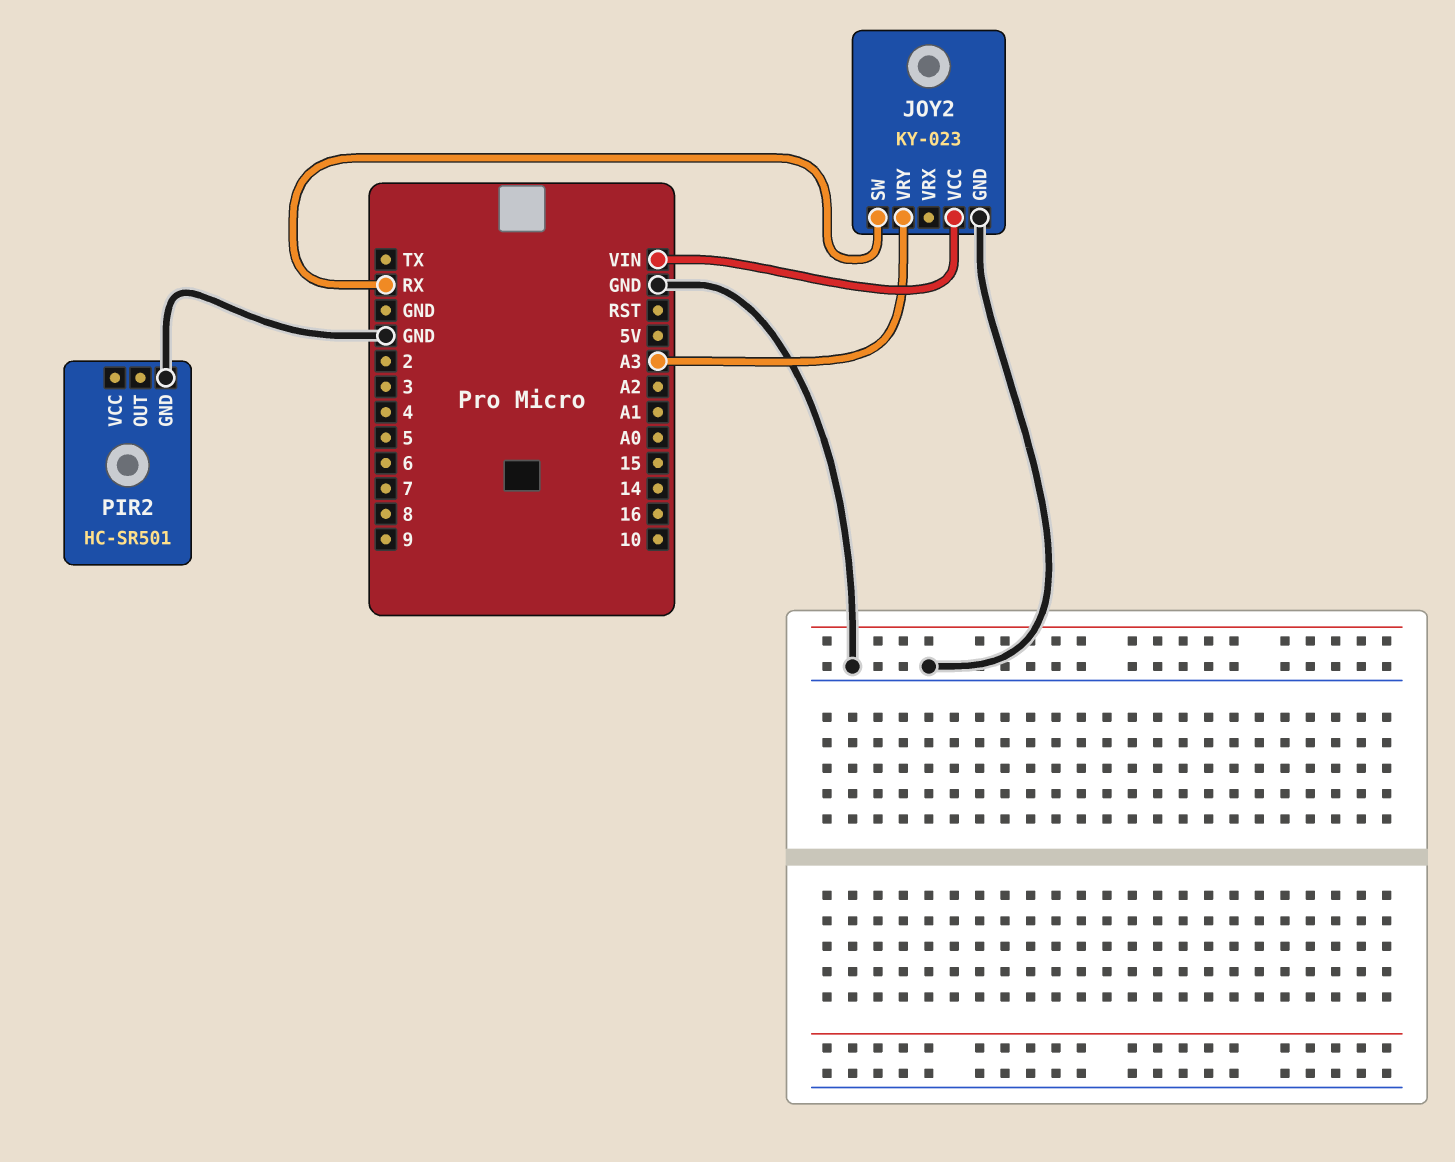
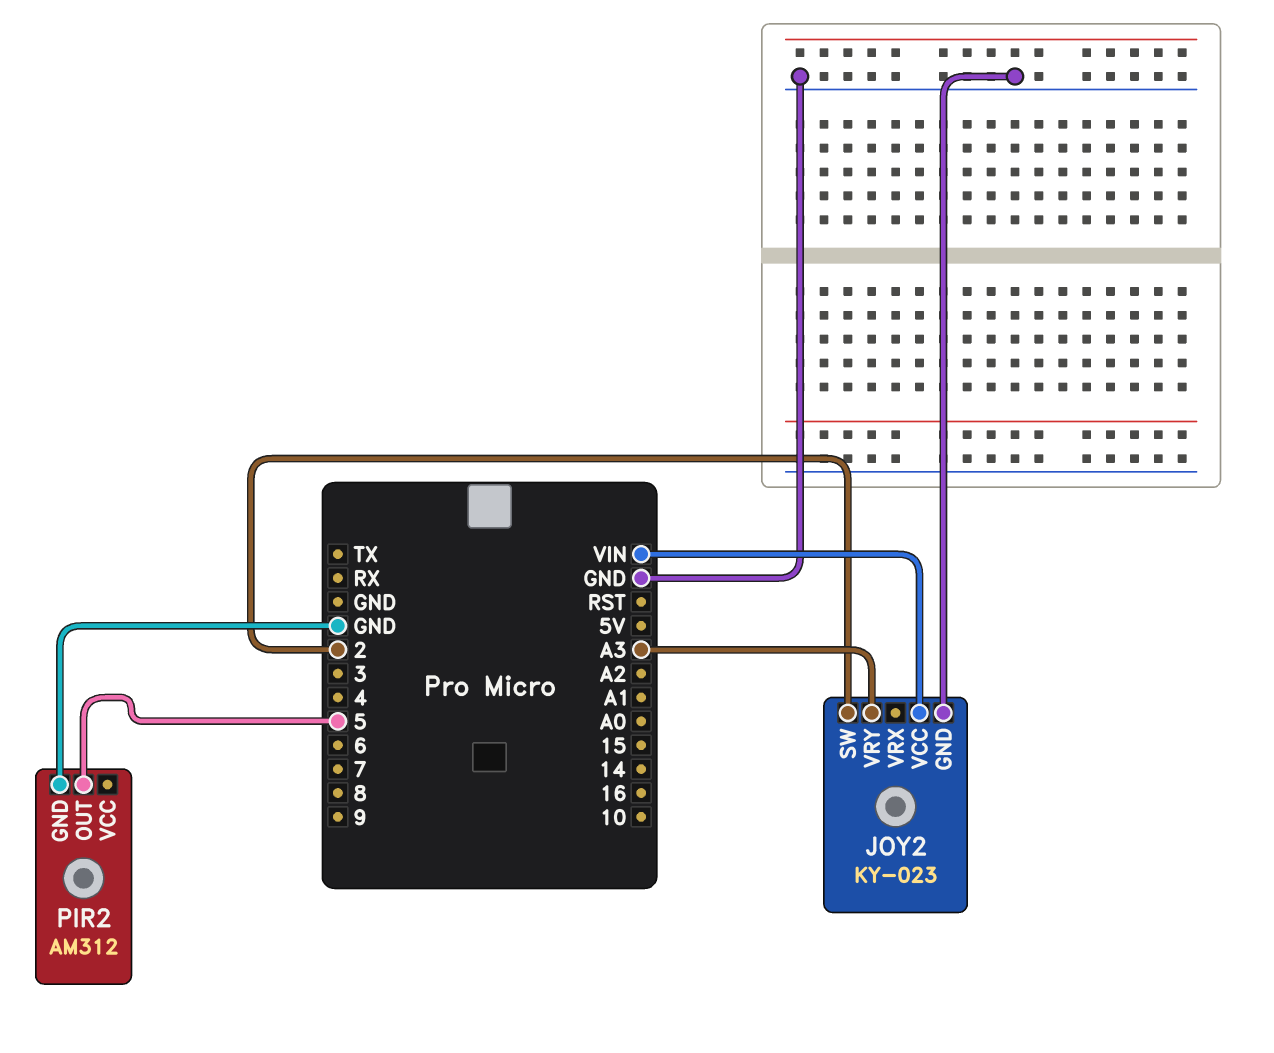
JOY2 pin SW: RX -> 2
PIR2: HC-SR501 -> AM312
PIR2 pin OUT: none -> 5

